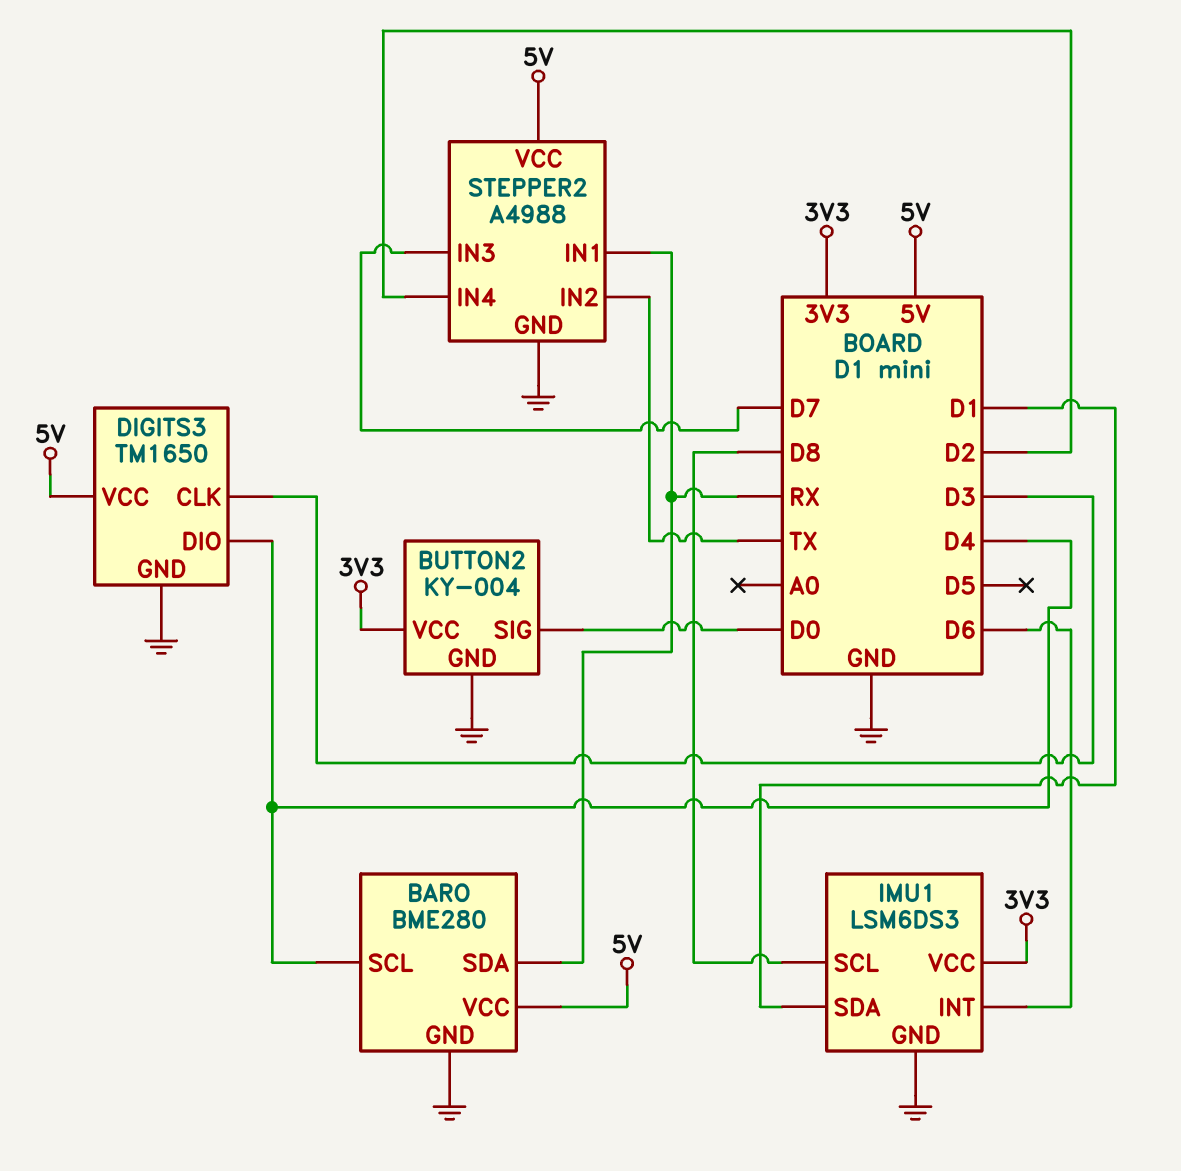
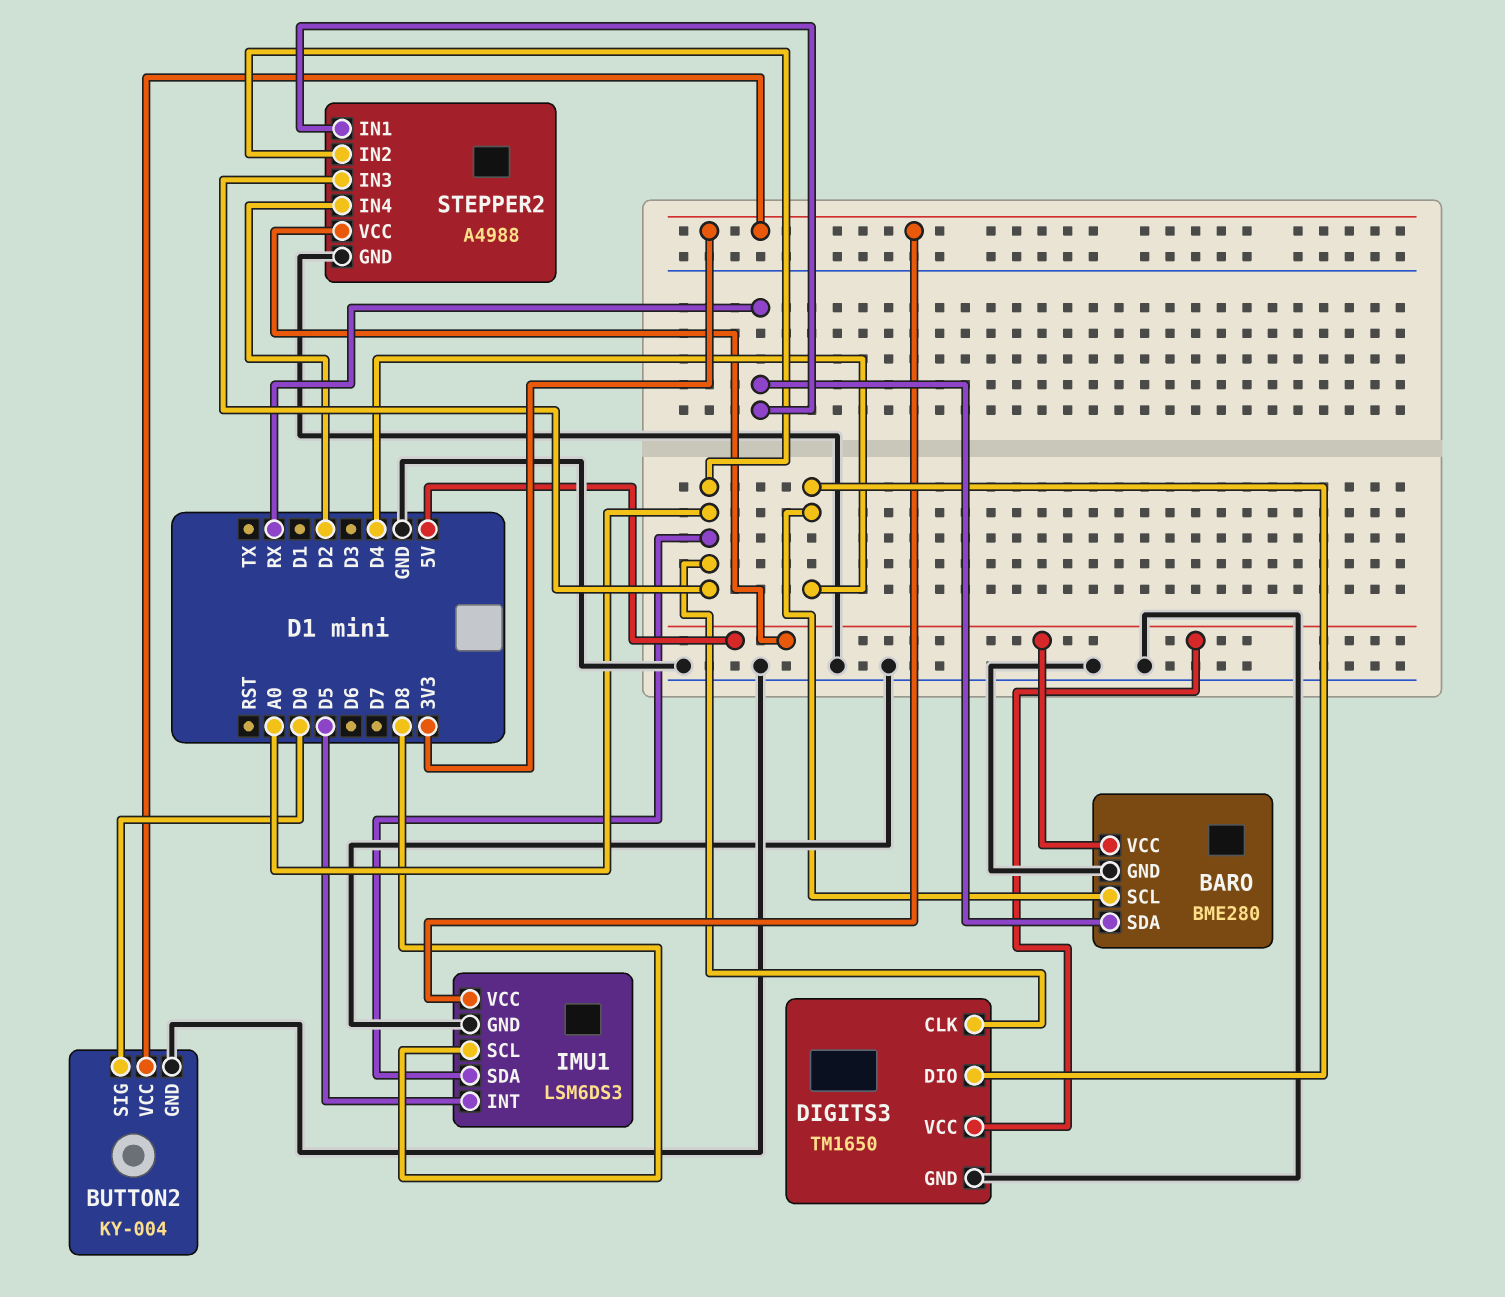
DIGITS3 pin CLK: D3 -> A0
IMU1 pin INT: D6 -> D5
IMU1 pin SDA: D1 -> A0
STEPPER2 pin IN2: TX -> A0
STEPPER2 pin IN3: D7 -> A0

